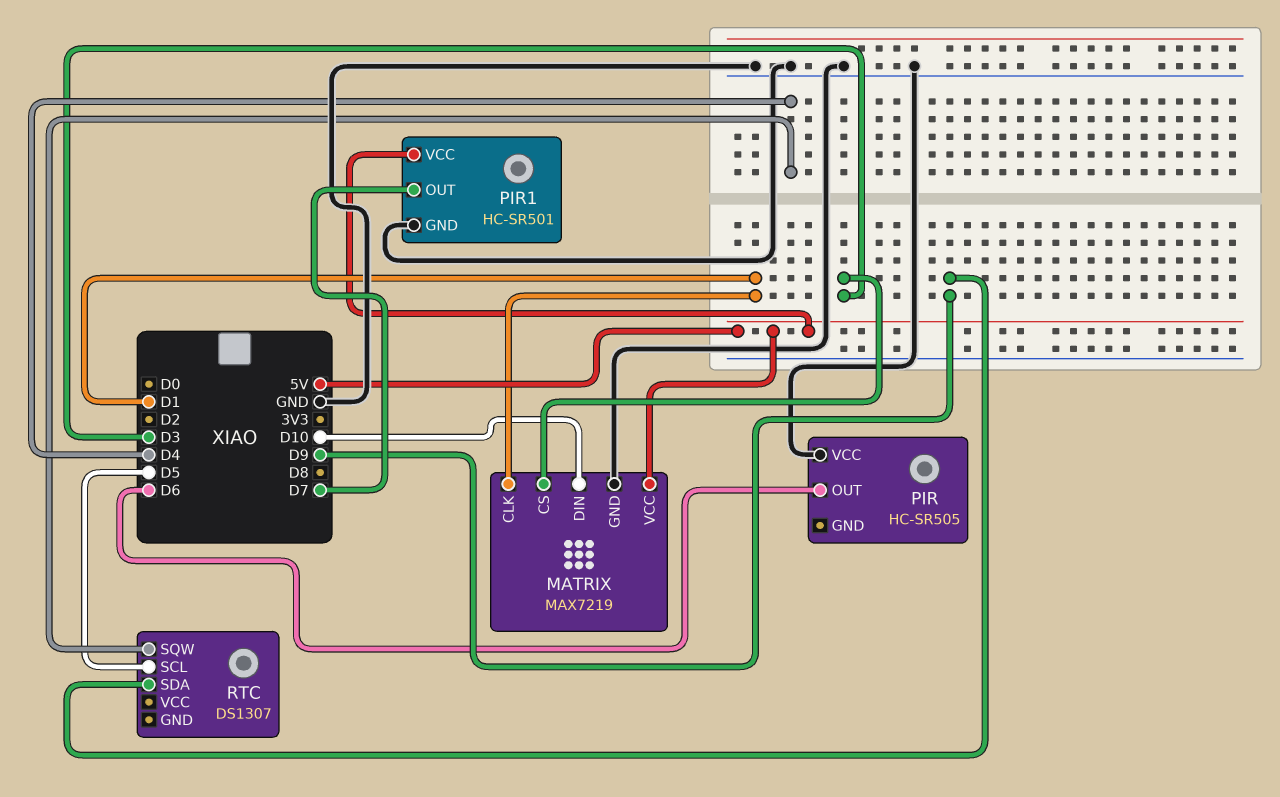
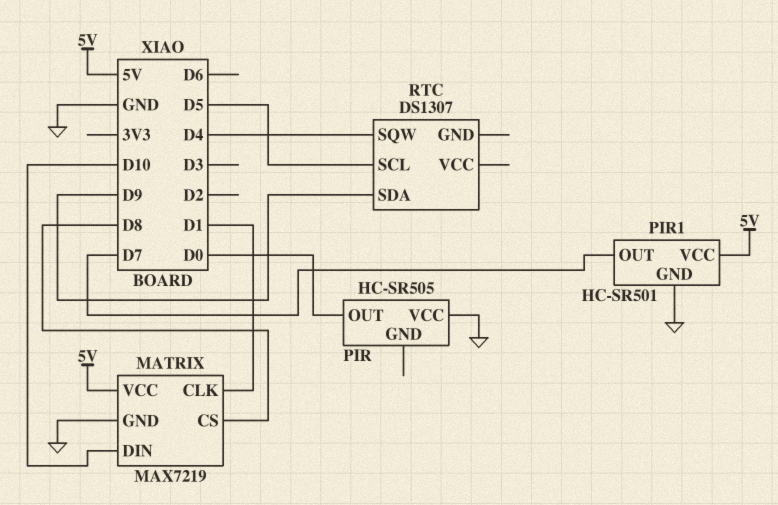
MATRIX pin CS: D3 -> D8
PIR pin OUT: D6 -> D0

